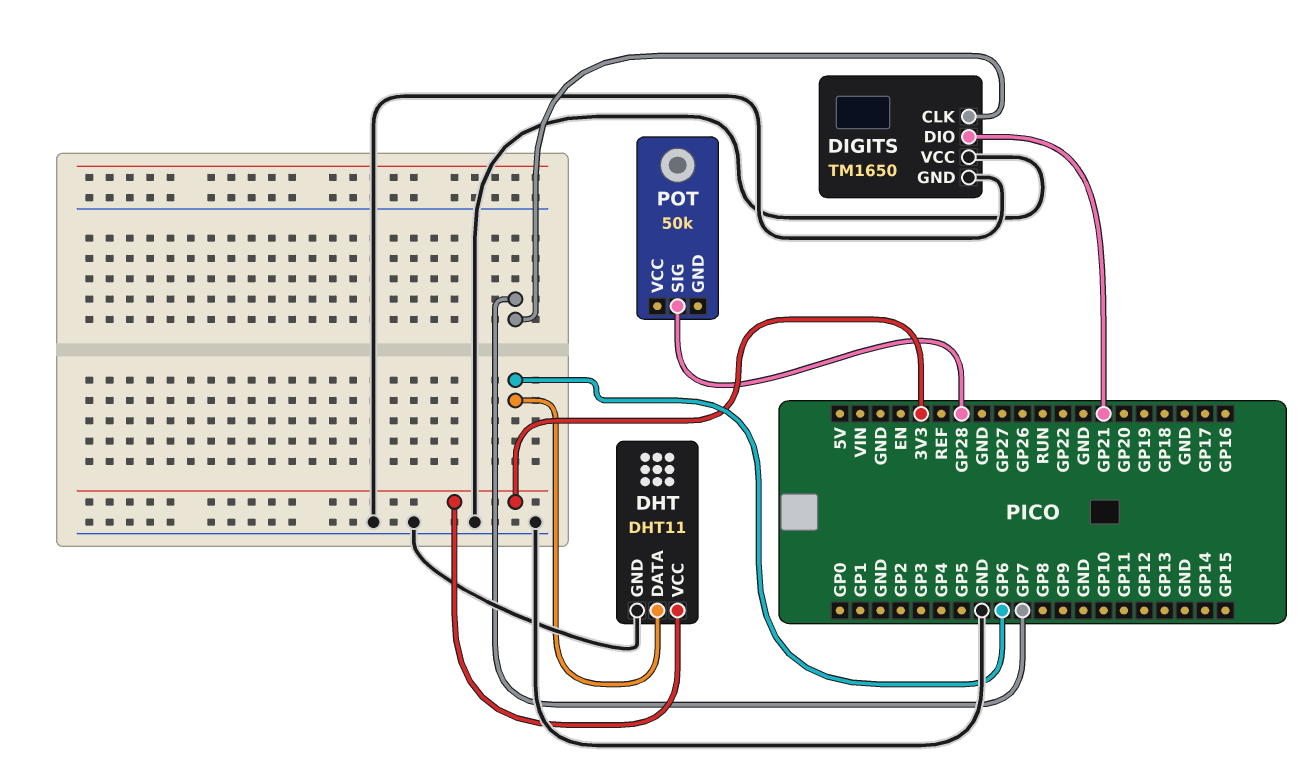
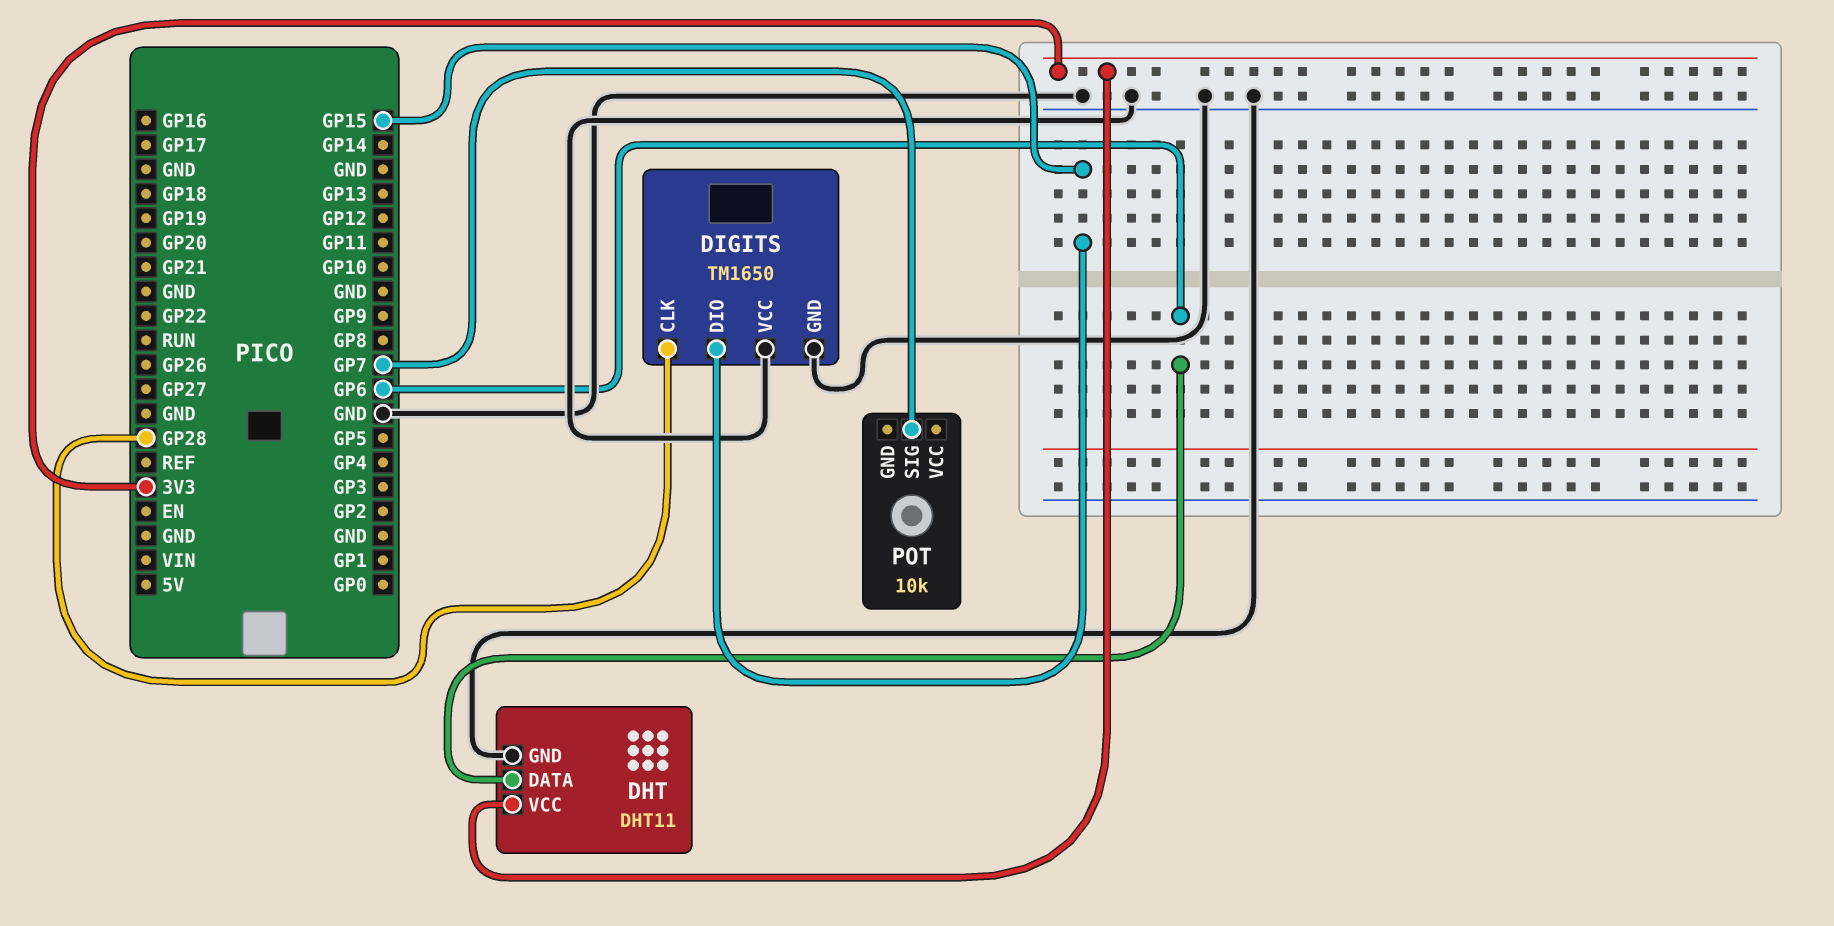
DIGITS pin CLK: GP7 -> GP28
DIGITS pin DIO: GP21 -> GP15
POT: 50k -> 10k
POT pin SIG: GP28 -> GP7

